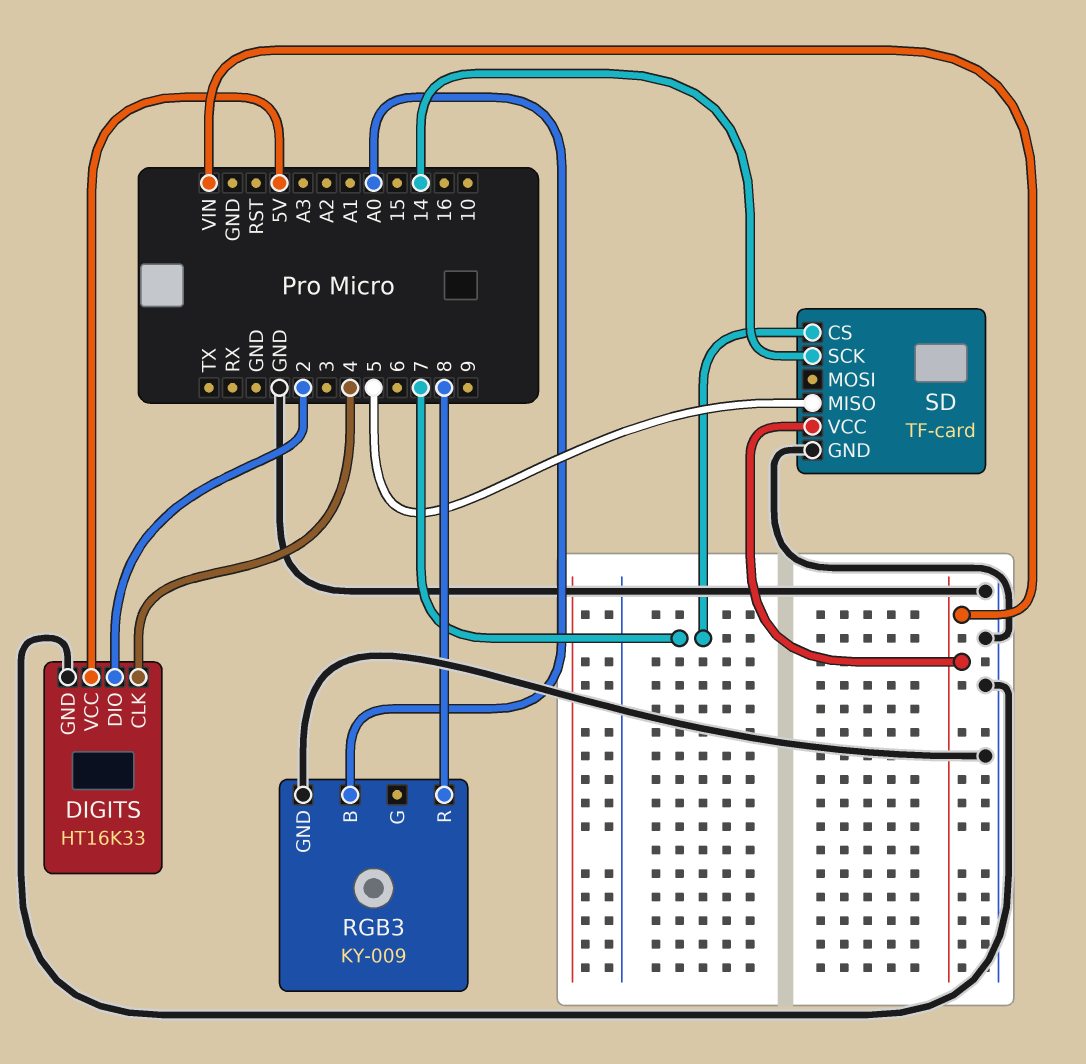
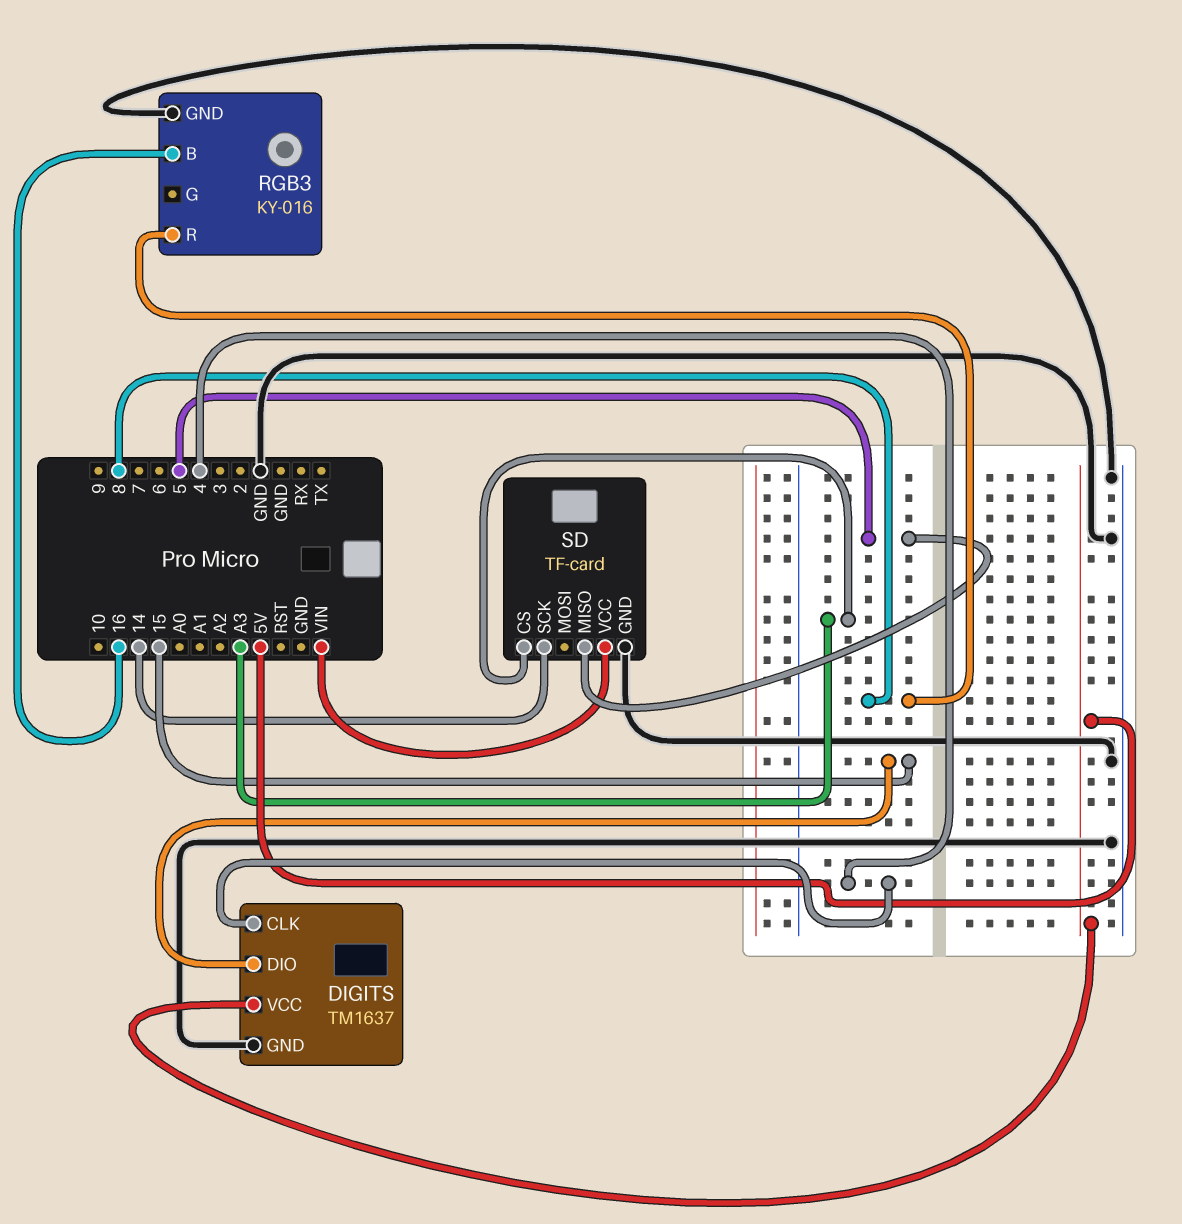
DIGITS: HT16K33 -> TM1637
DIGITS pin DIO: 2 -> 15
RGB3: KY-009 -> KY-016
RGB3 pin B: A0 -> 16
SD pin CS: 7 -> A3

